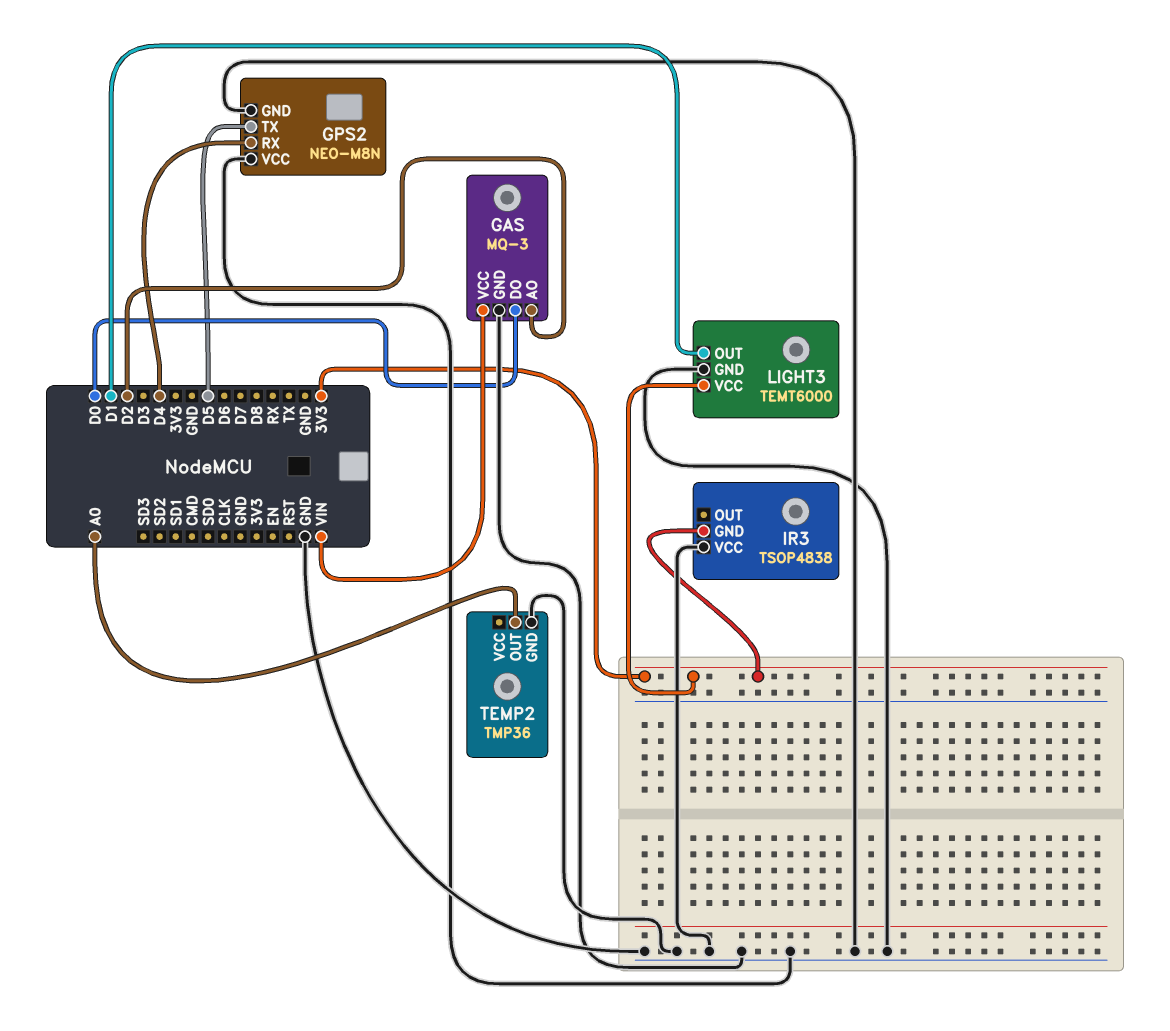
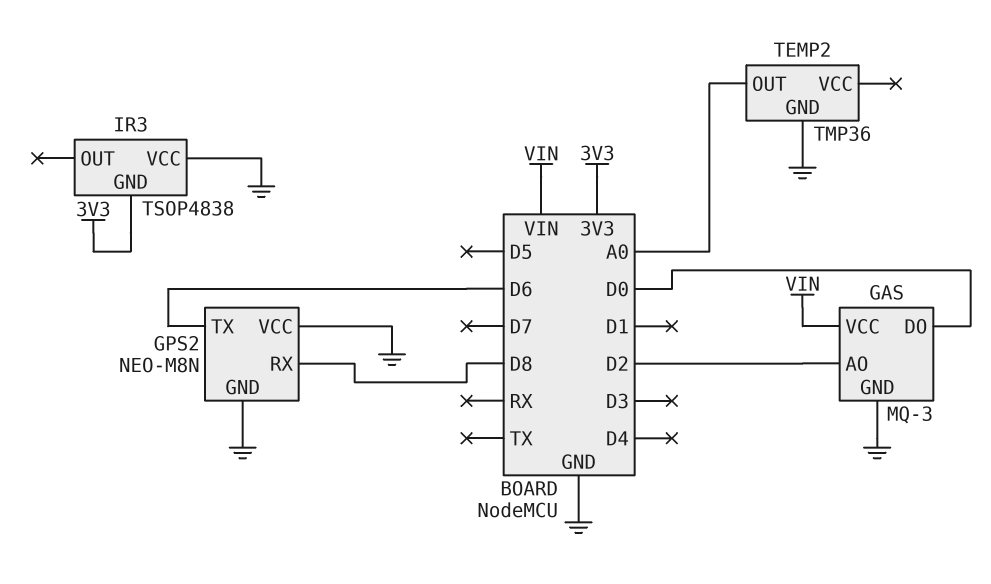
GPS2 pin RX: D4 -> D8
GPS2 pin TX: D5 -> D6
LIGHT3: TEMT6000 -> none
LIGHT3 pin GND: GND -> none
LIGHT3 pin OUT: D1 -> none
LIGHT3 pin VCC: 3V3 -> none

